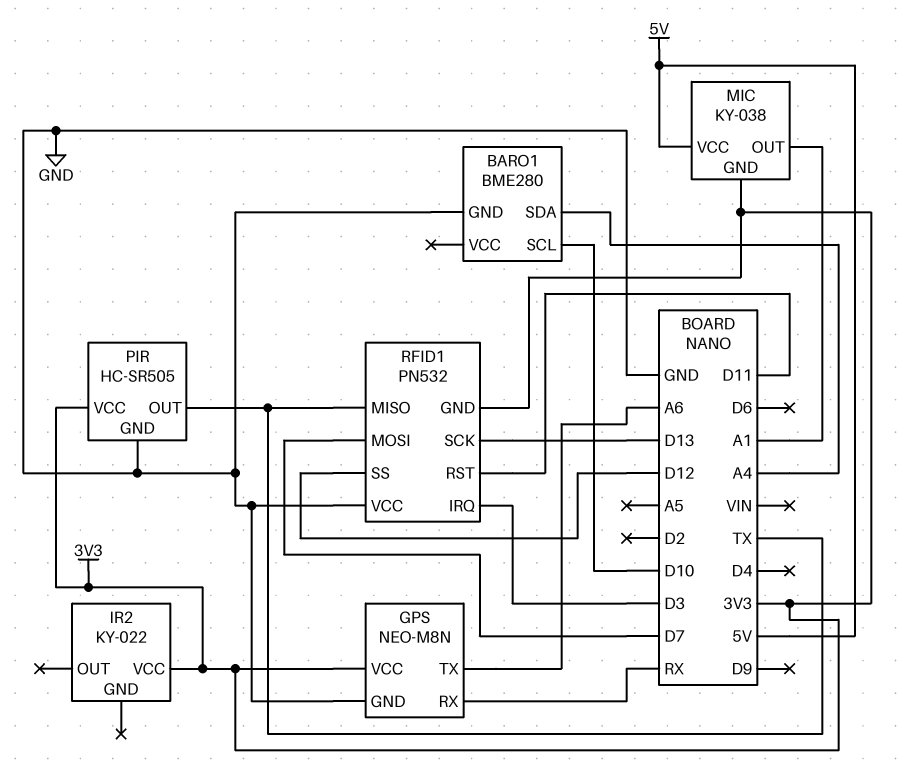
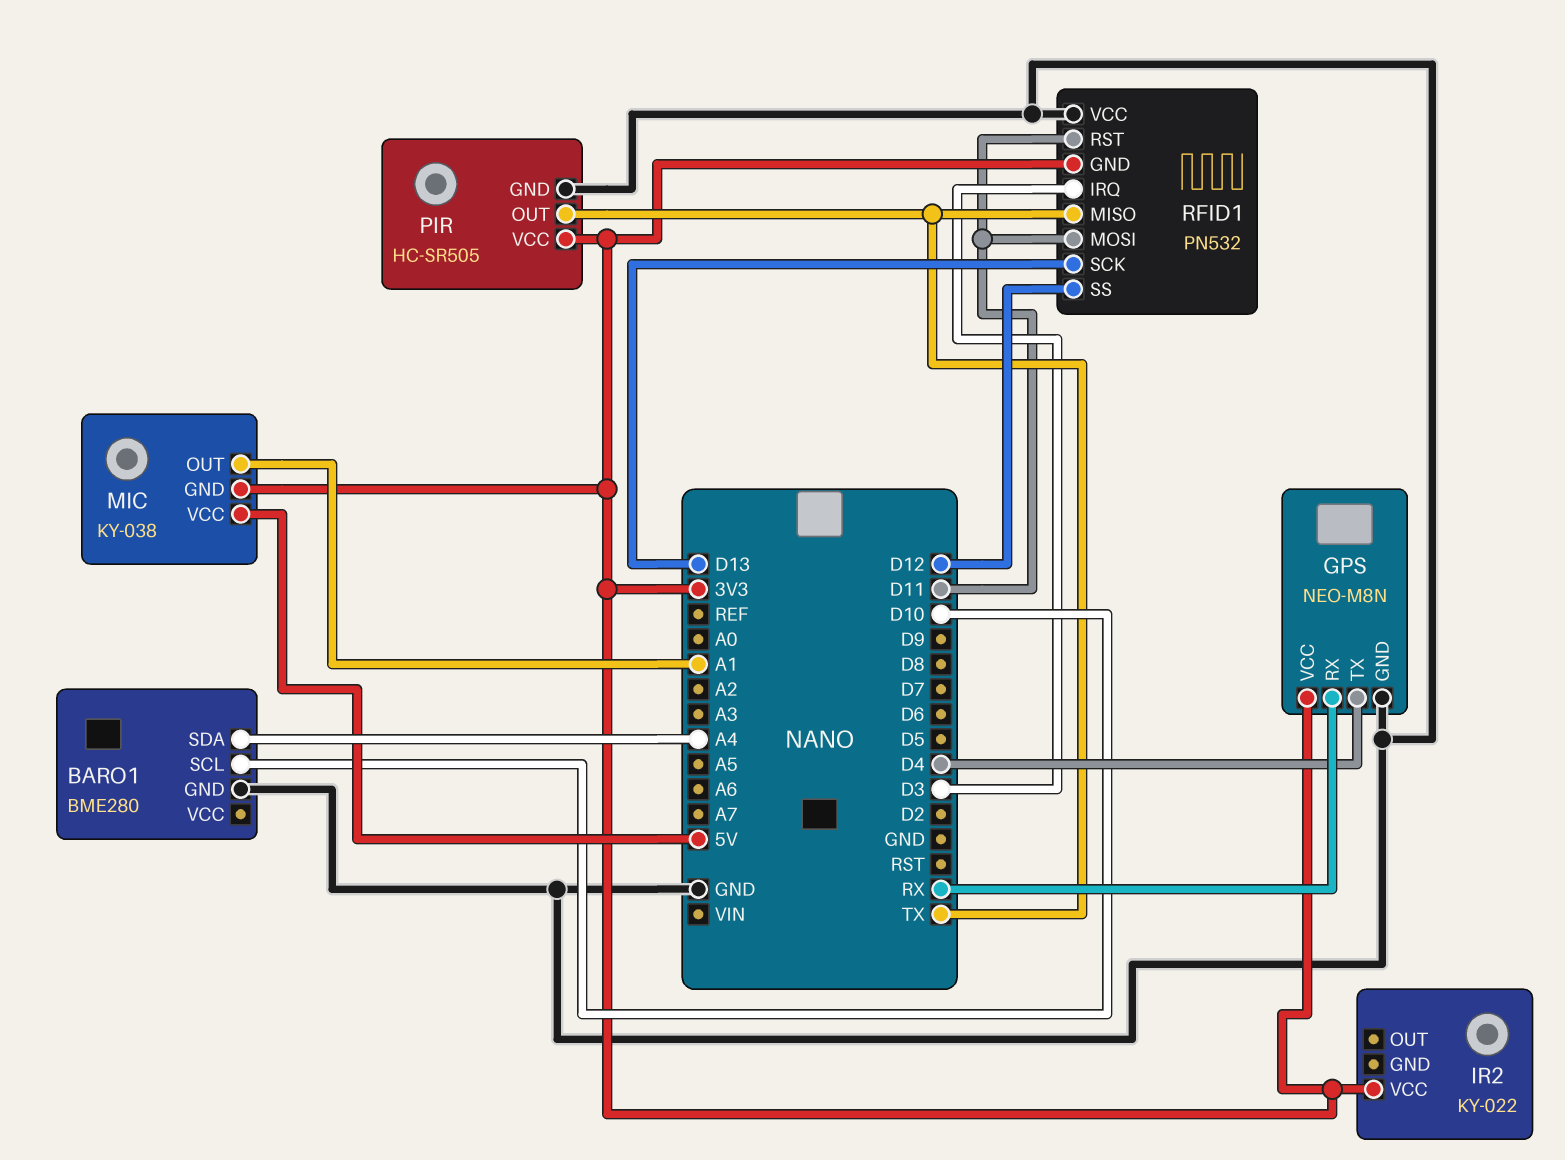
GPS pin TX: A6 -> D4
RFID1 pin MOSI: D7 -> D11

